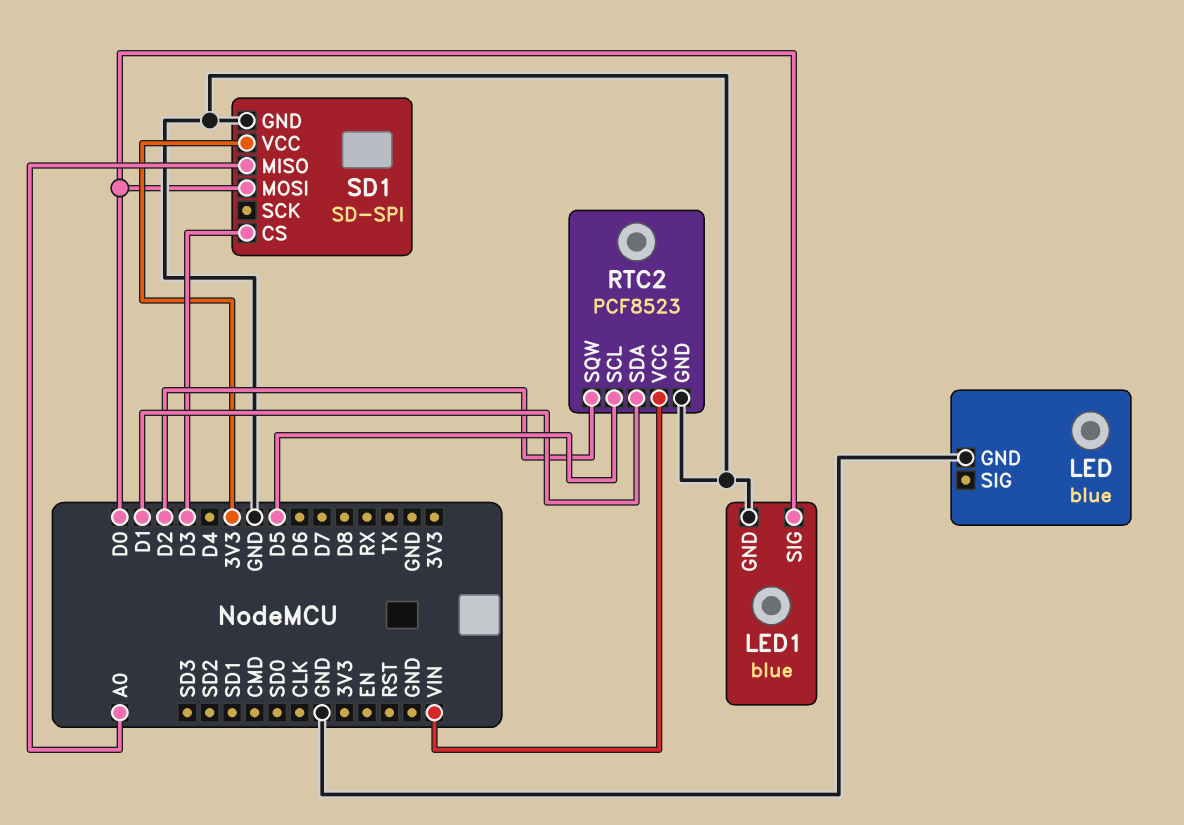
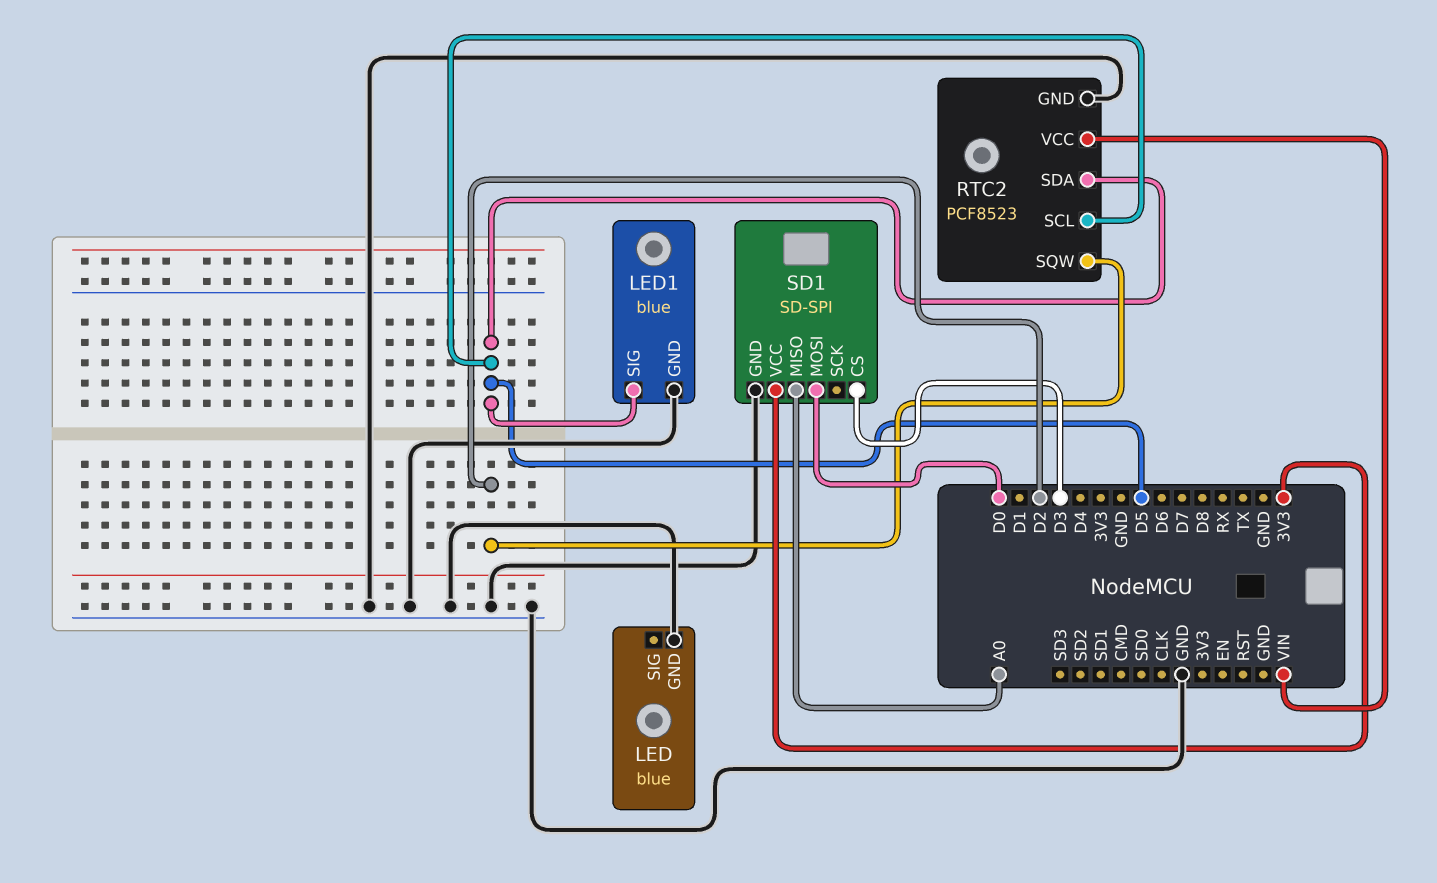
LED1 pin SIG: D0 -> D5
RTC2 pin SDA: D1 -> D5

